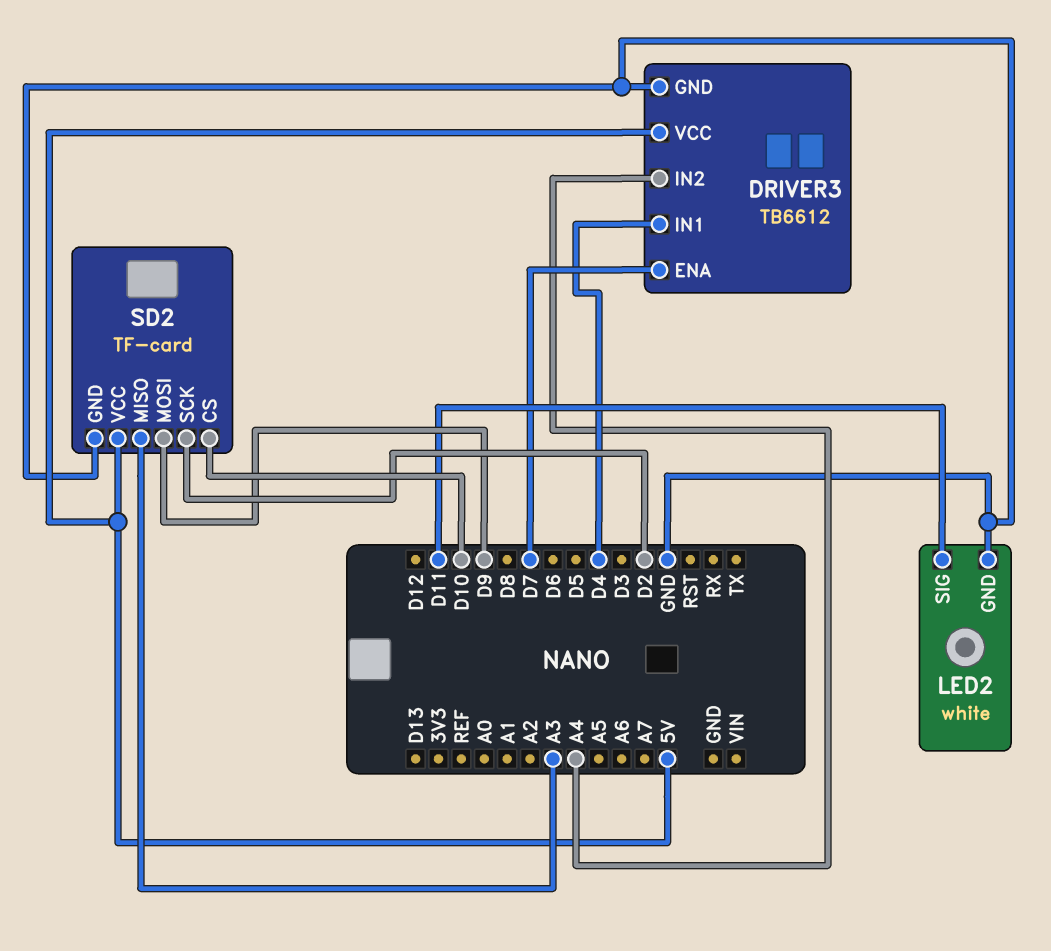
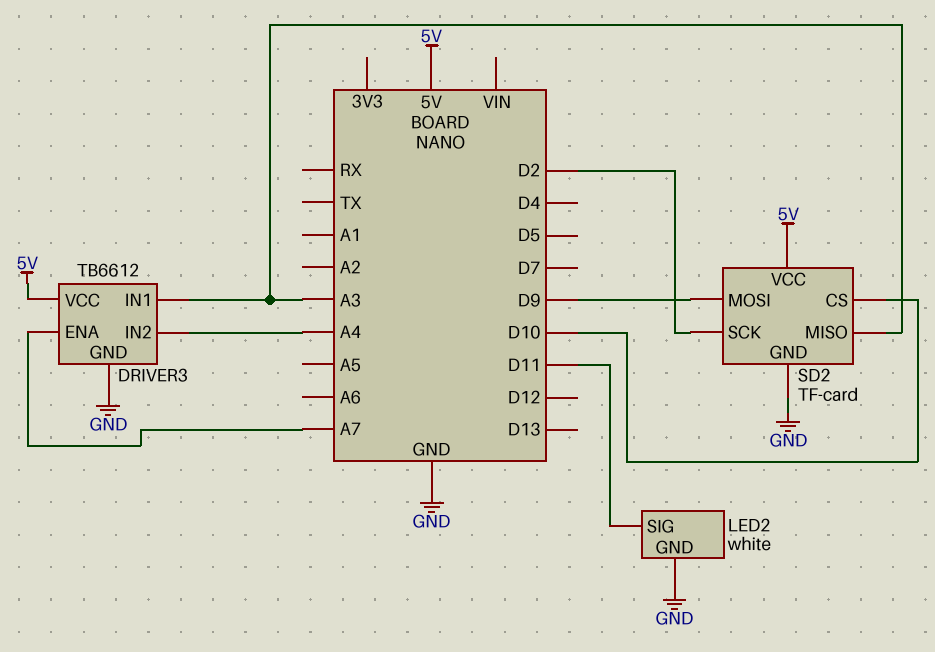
DRIVER3 pin ENA: D7 -> A7
DRIVER3 pin IN1: D4 -> A3

